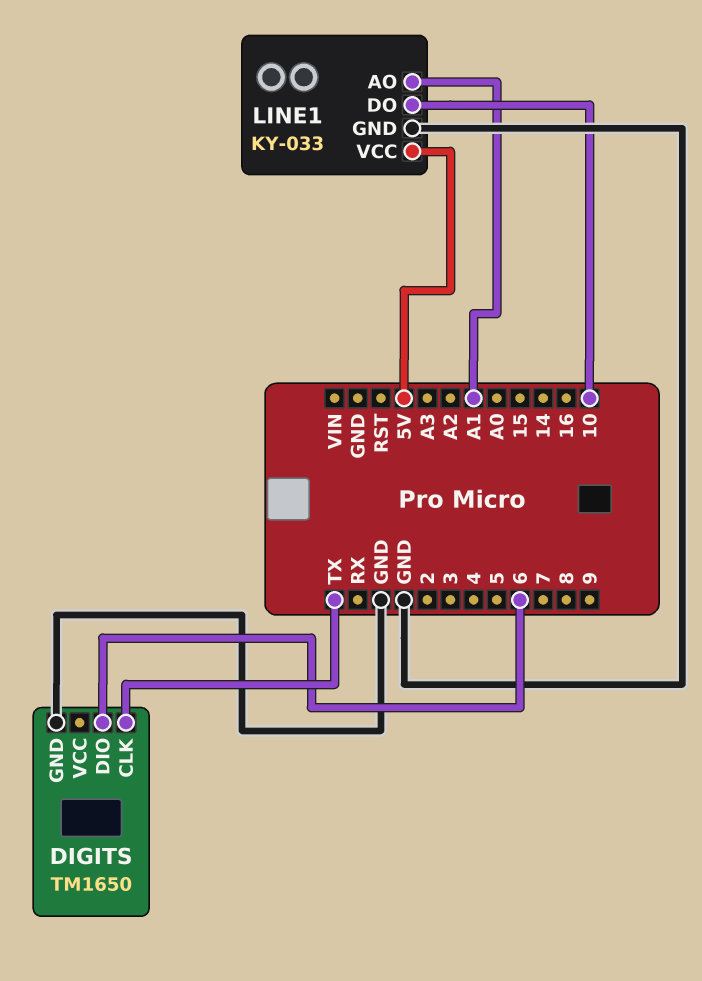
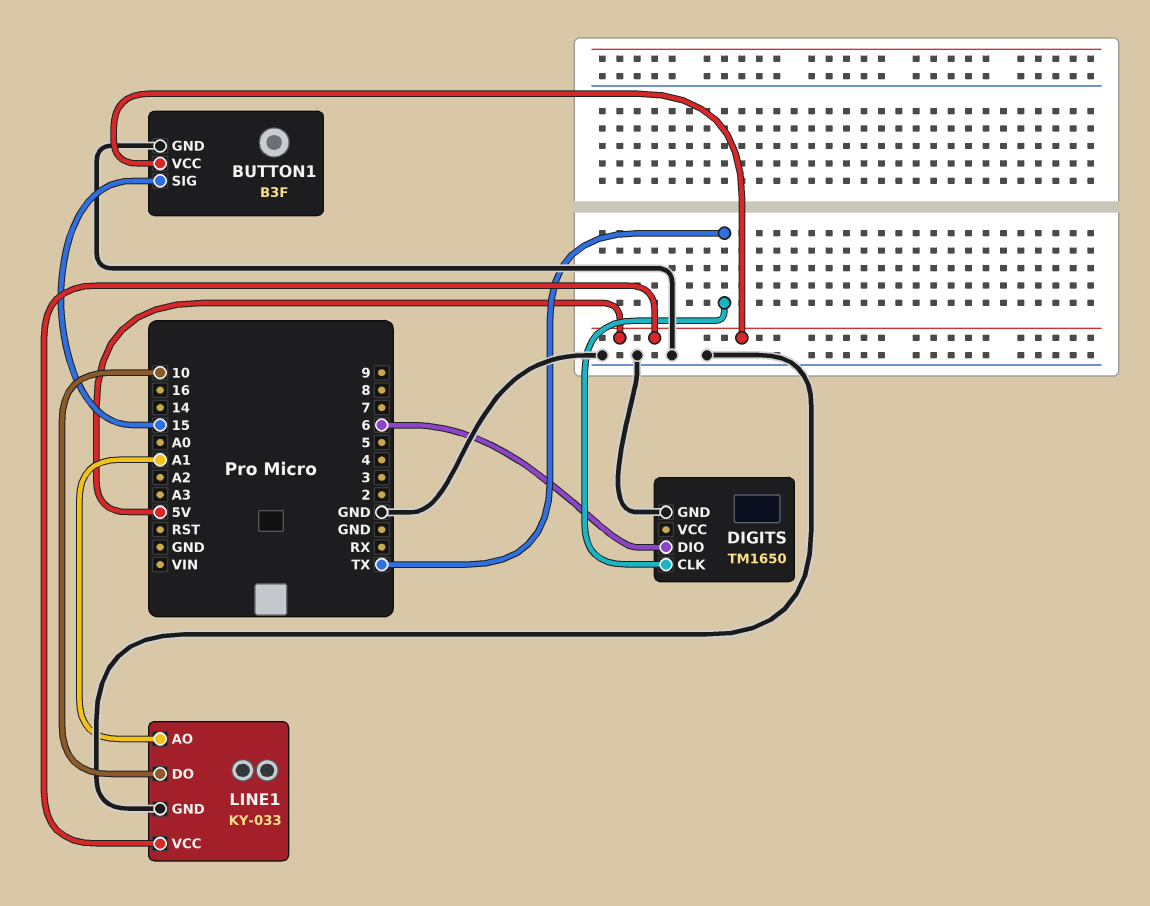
BUTTON1: none -> B3F
BUTTON1 pin GND: none -> GND
BUTTON1 pin SIG: none -> 15
BUTTON1 pin VCC: none -> 5V

